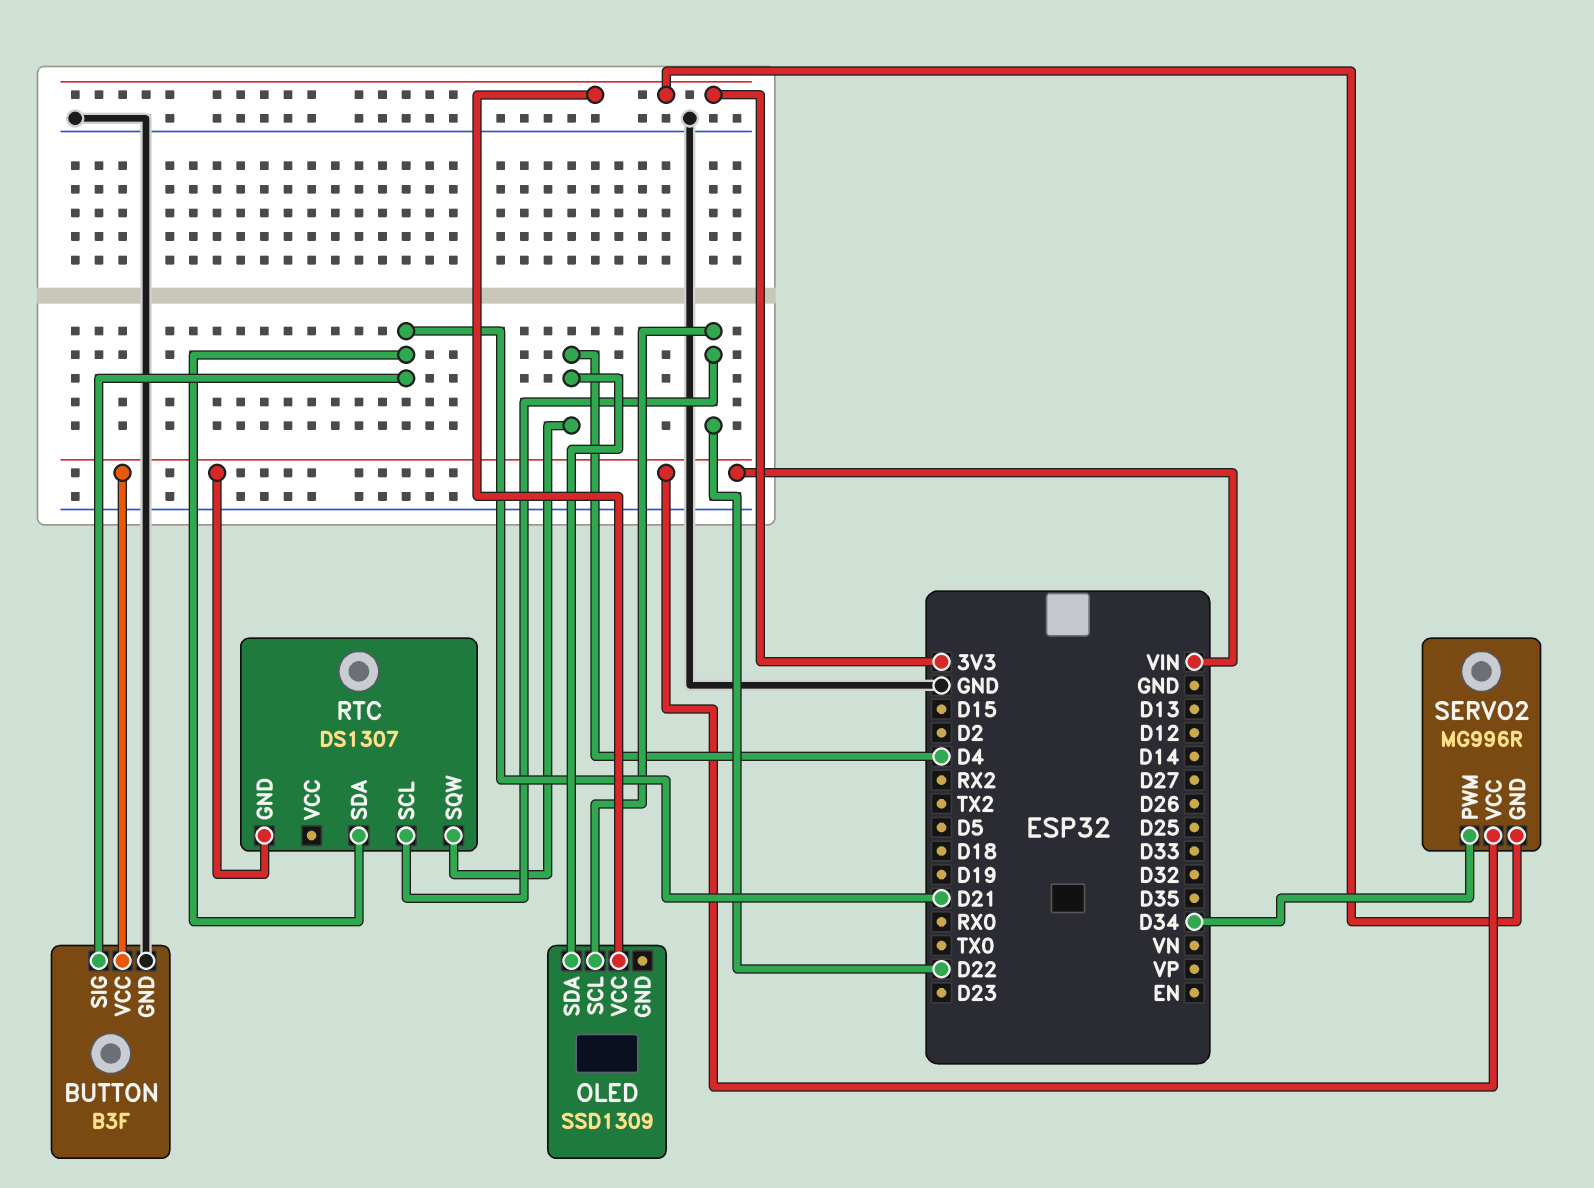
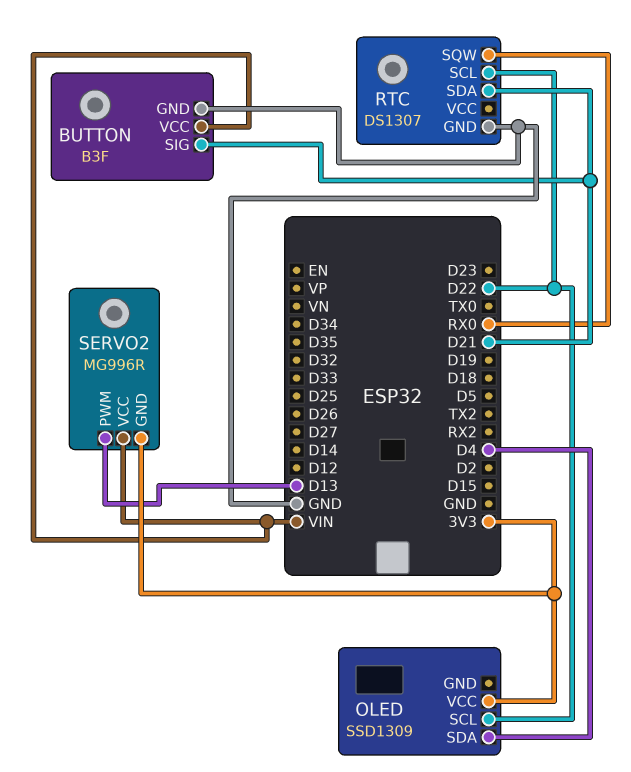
RTC pin GND: VIN -> GND
RTC pin SQW: D4 -> RX0
SERVO2 pin PWM: D34 -> D13

